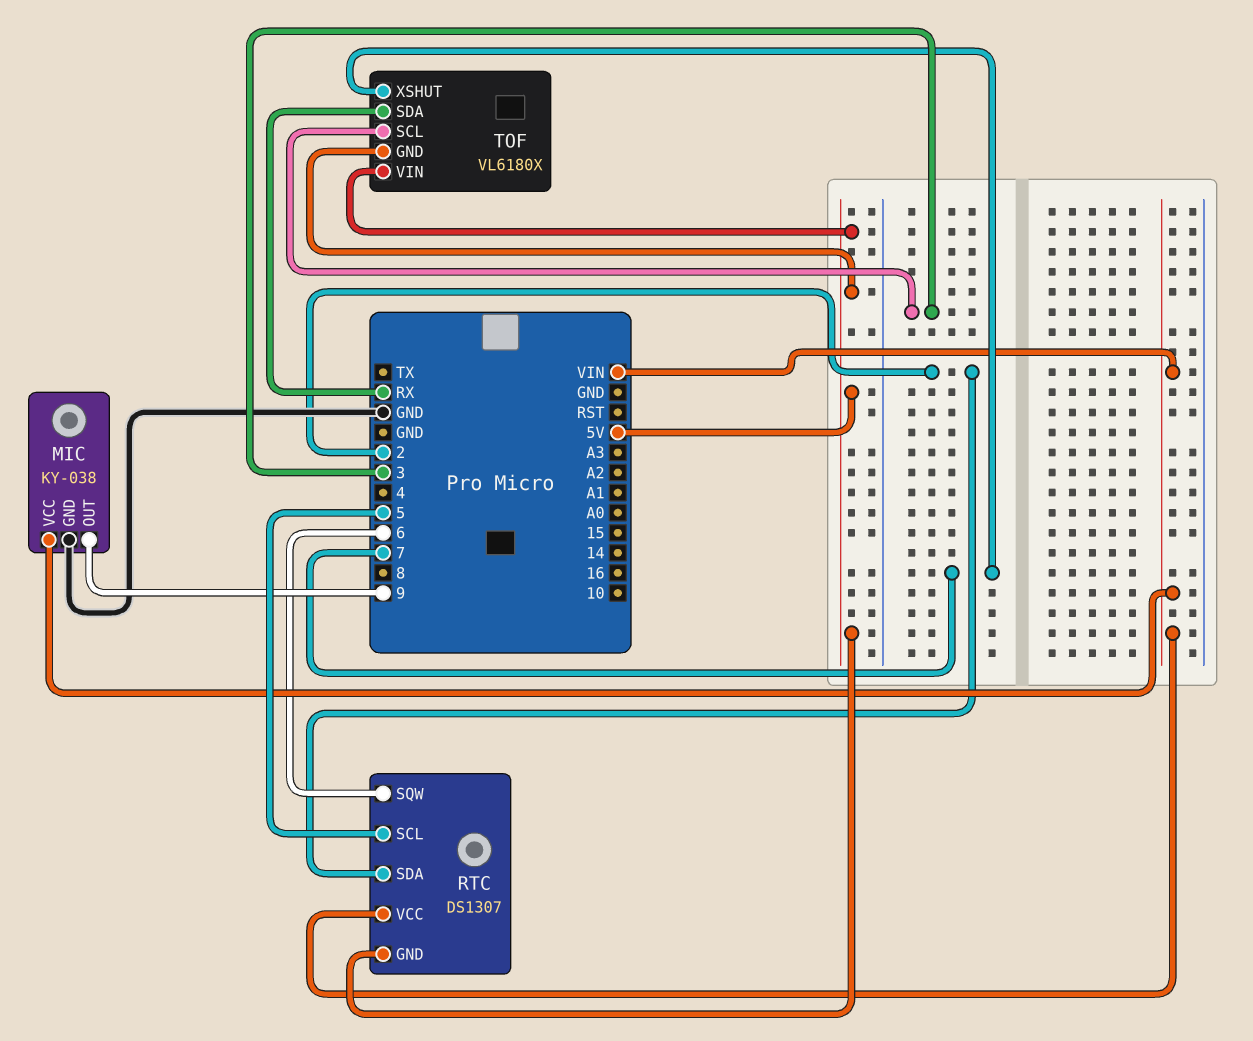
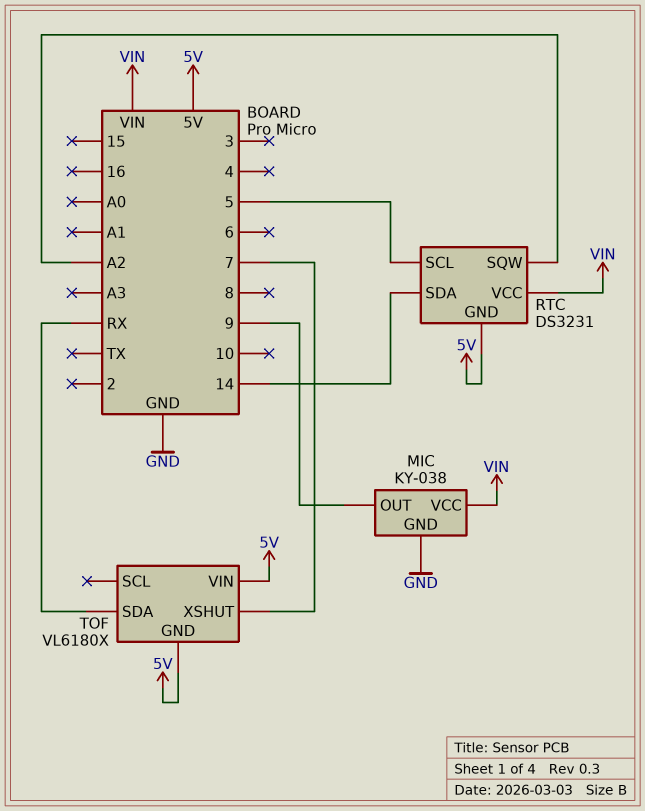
RTC: DS1307 -> DS3231
RTC pin SDA: 2 -> 14
RTC pin SQW: 6 -> A2
TOF pin SCL: 3 -> none

